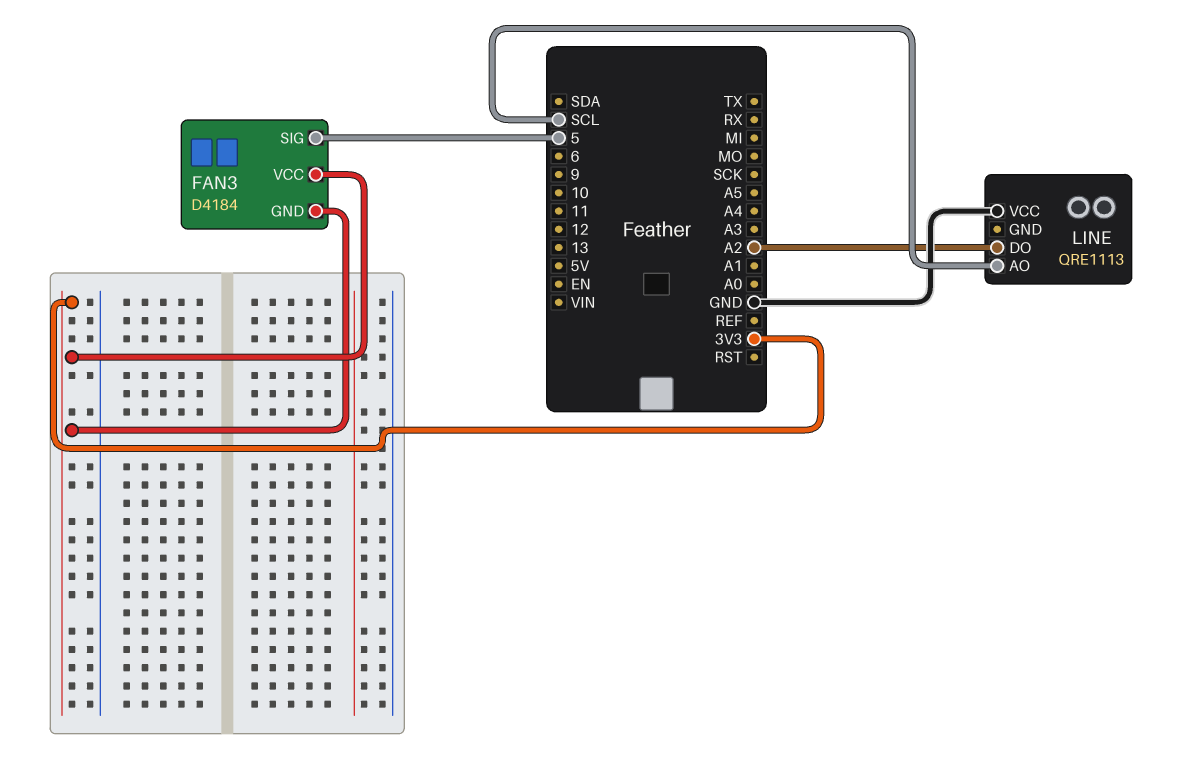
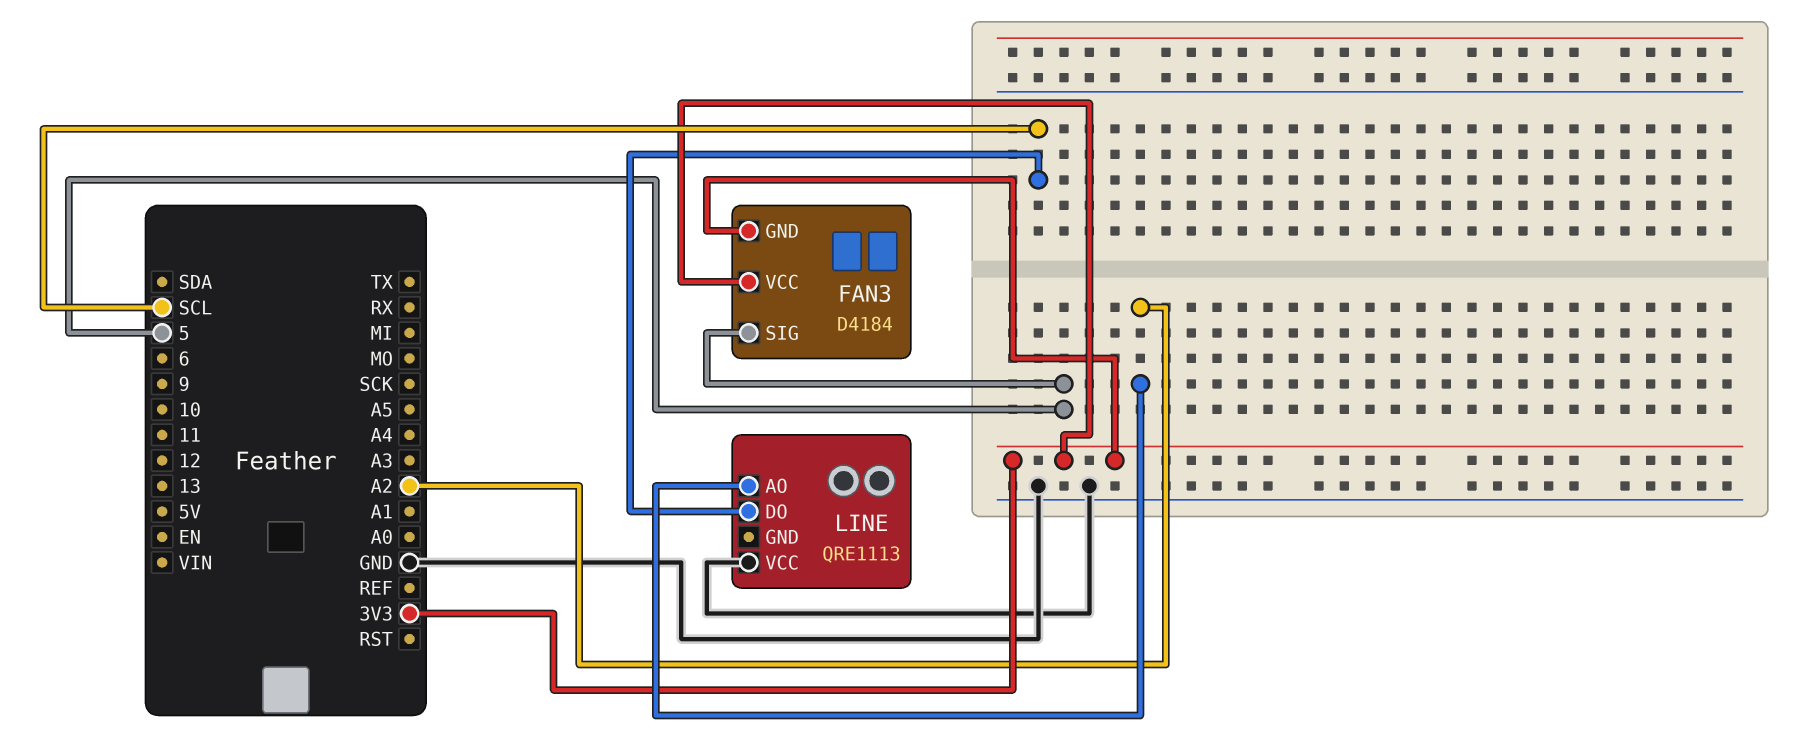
LINE pin AO: SCL -> A2
LINE pin DO: A2 -> SCL

